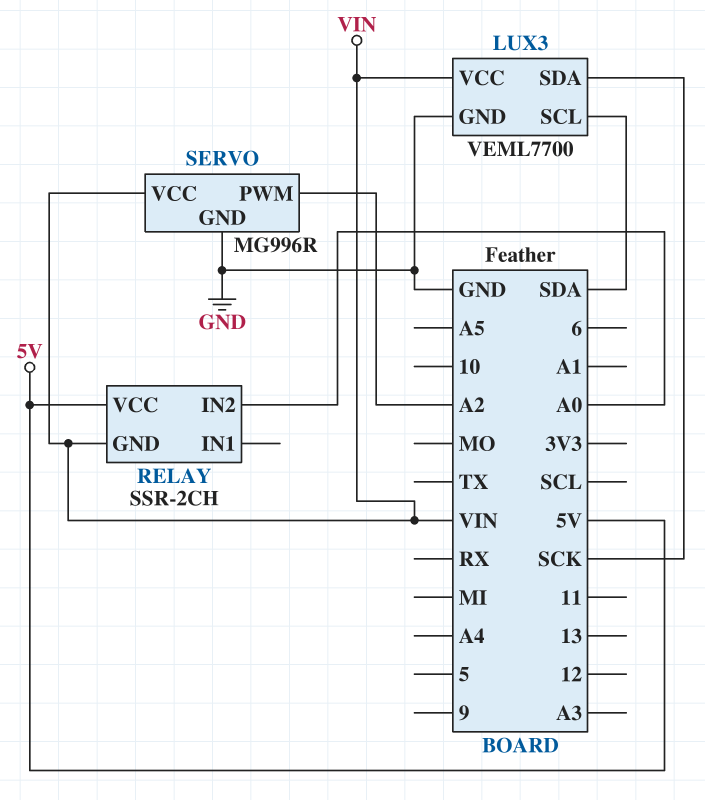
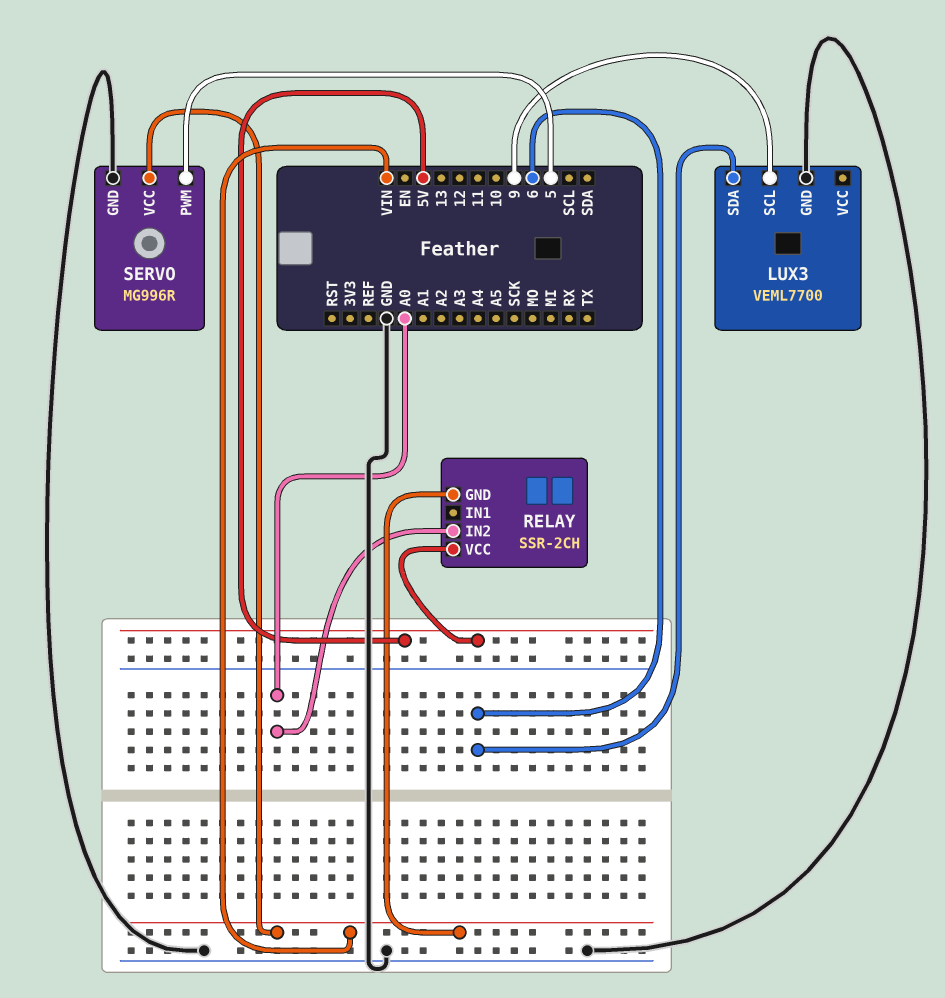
LUX3 pin SCL: SDA -> 9
LUX3 pin SDA: SCK -> 6
LUX3 pin VCC: VIN -> none
SERVO pin PWM: A2 -> 5

